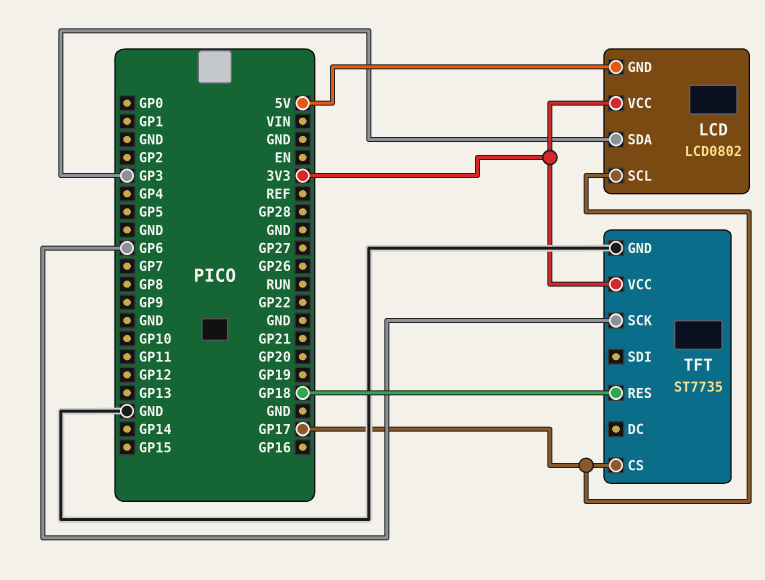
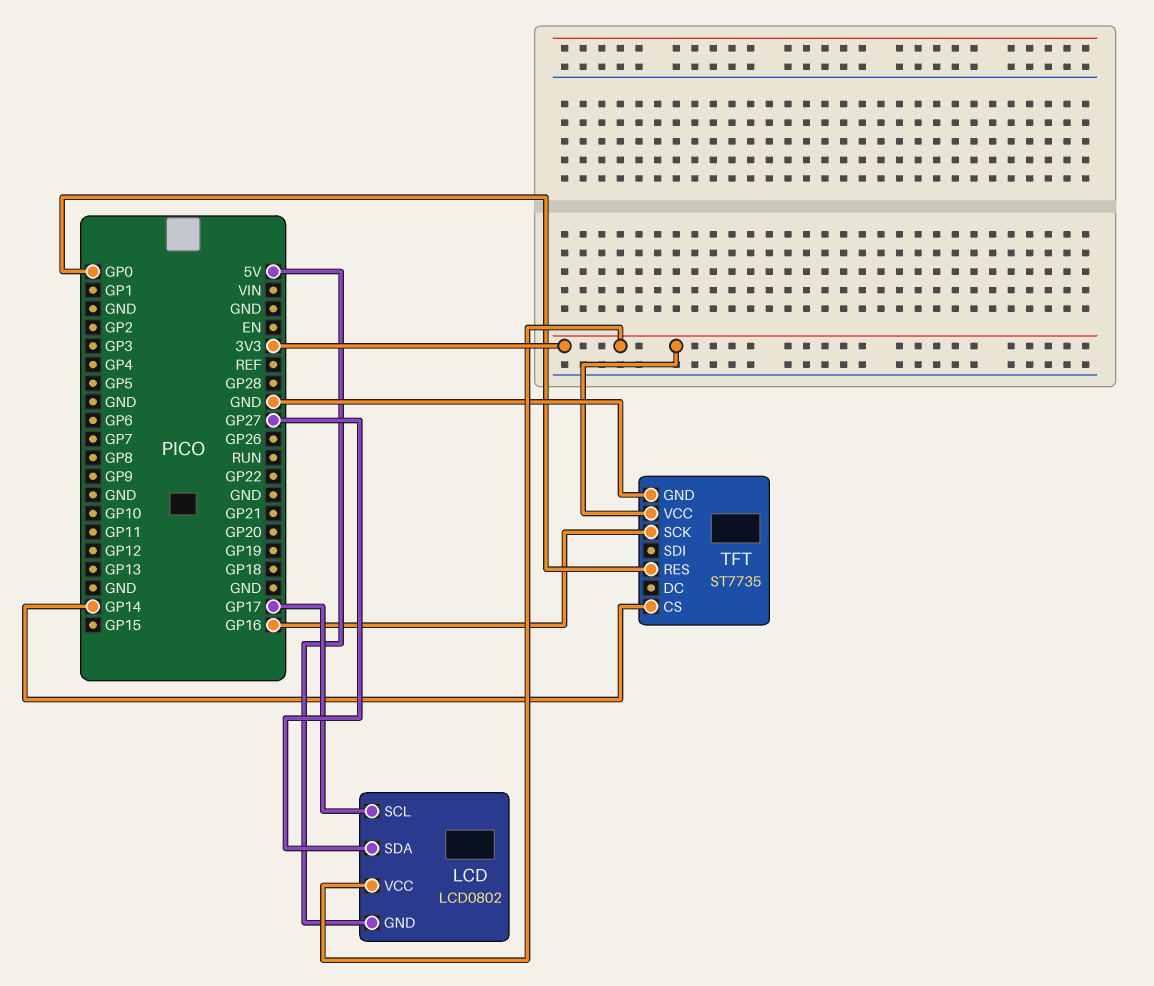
LCD pin SDA: GP3 -> GP27
TFT pin CS: GP17 -> GP14
TFT pin RES: GP18 -> GP0
TFT pin SCK: GP6 -> GP16

